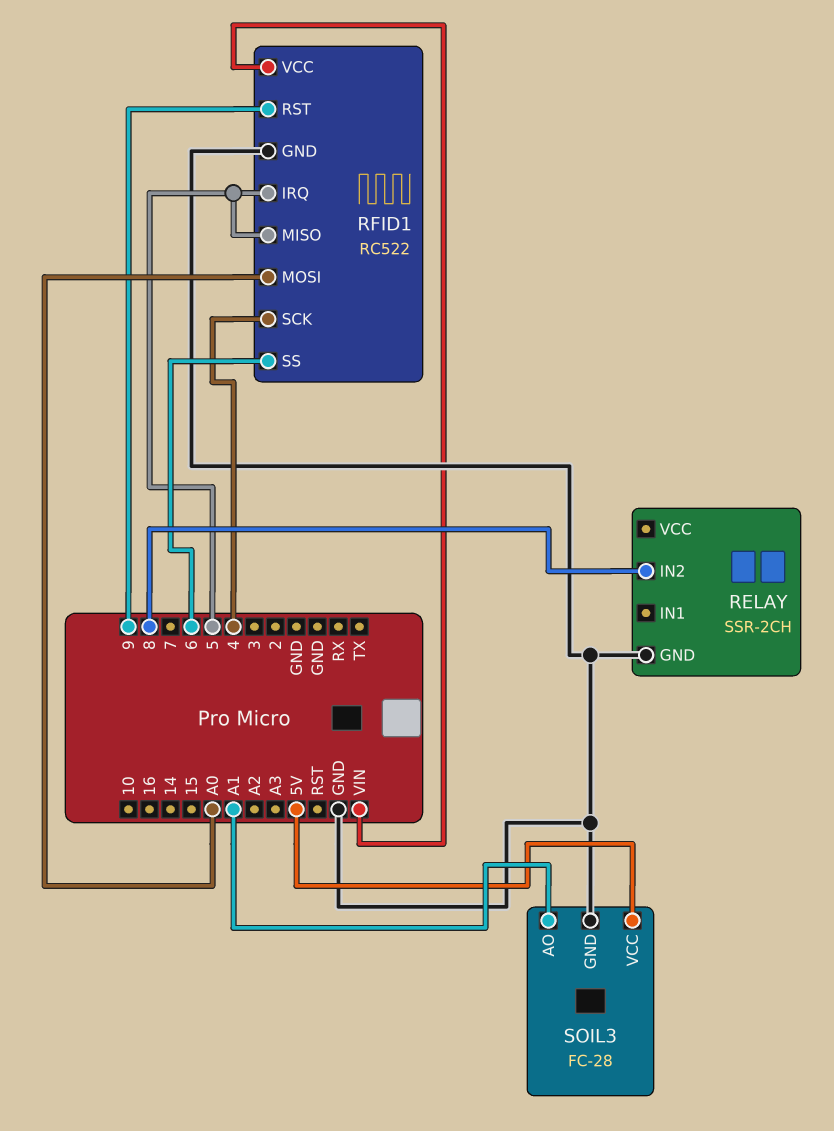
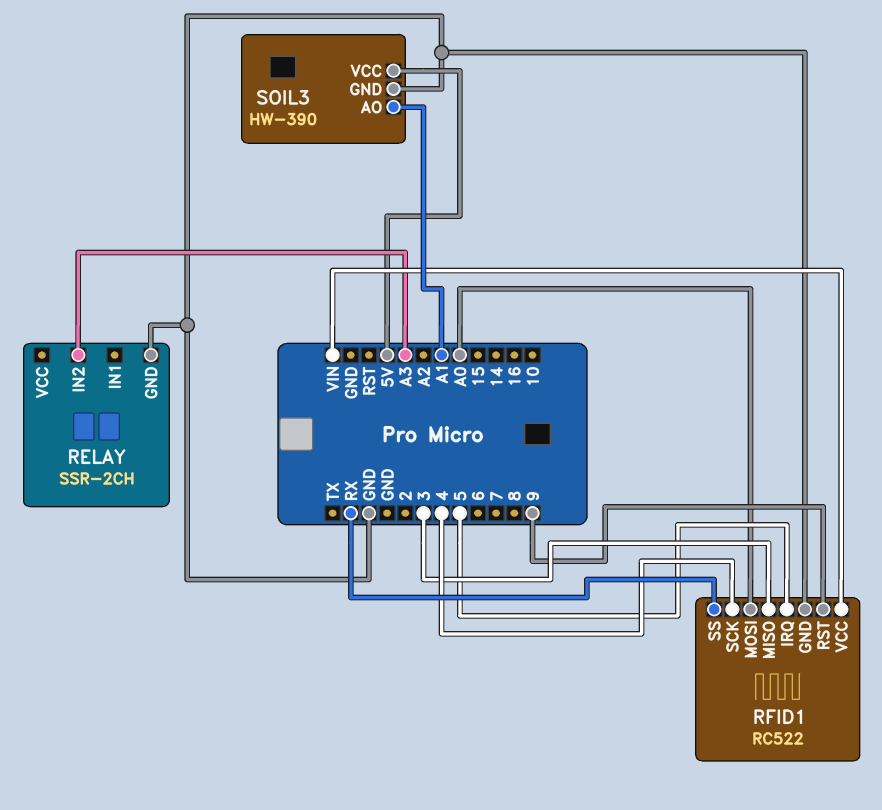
RELAY pin IN2: 8 -> A3
RFID1 pin MISO: 5 -> 3
RFID1 pin SS: 6 -> RX
SOIL3: FC-28 -> HW-390

